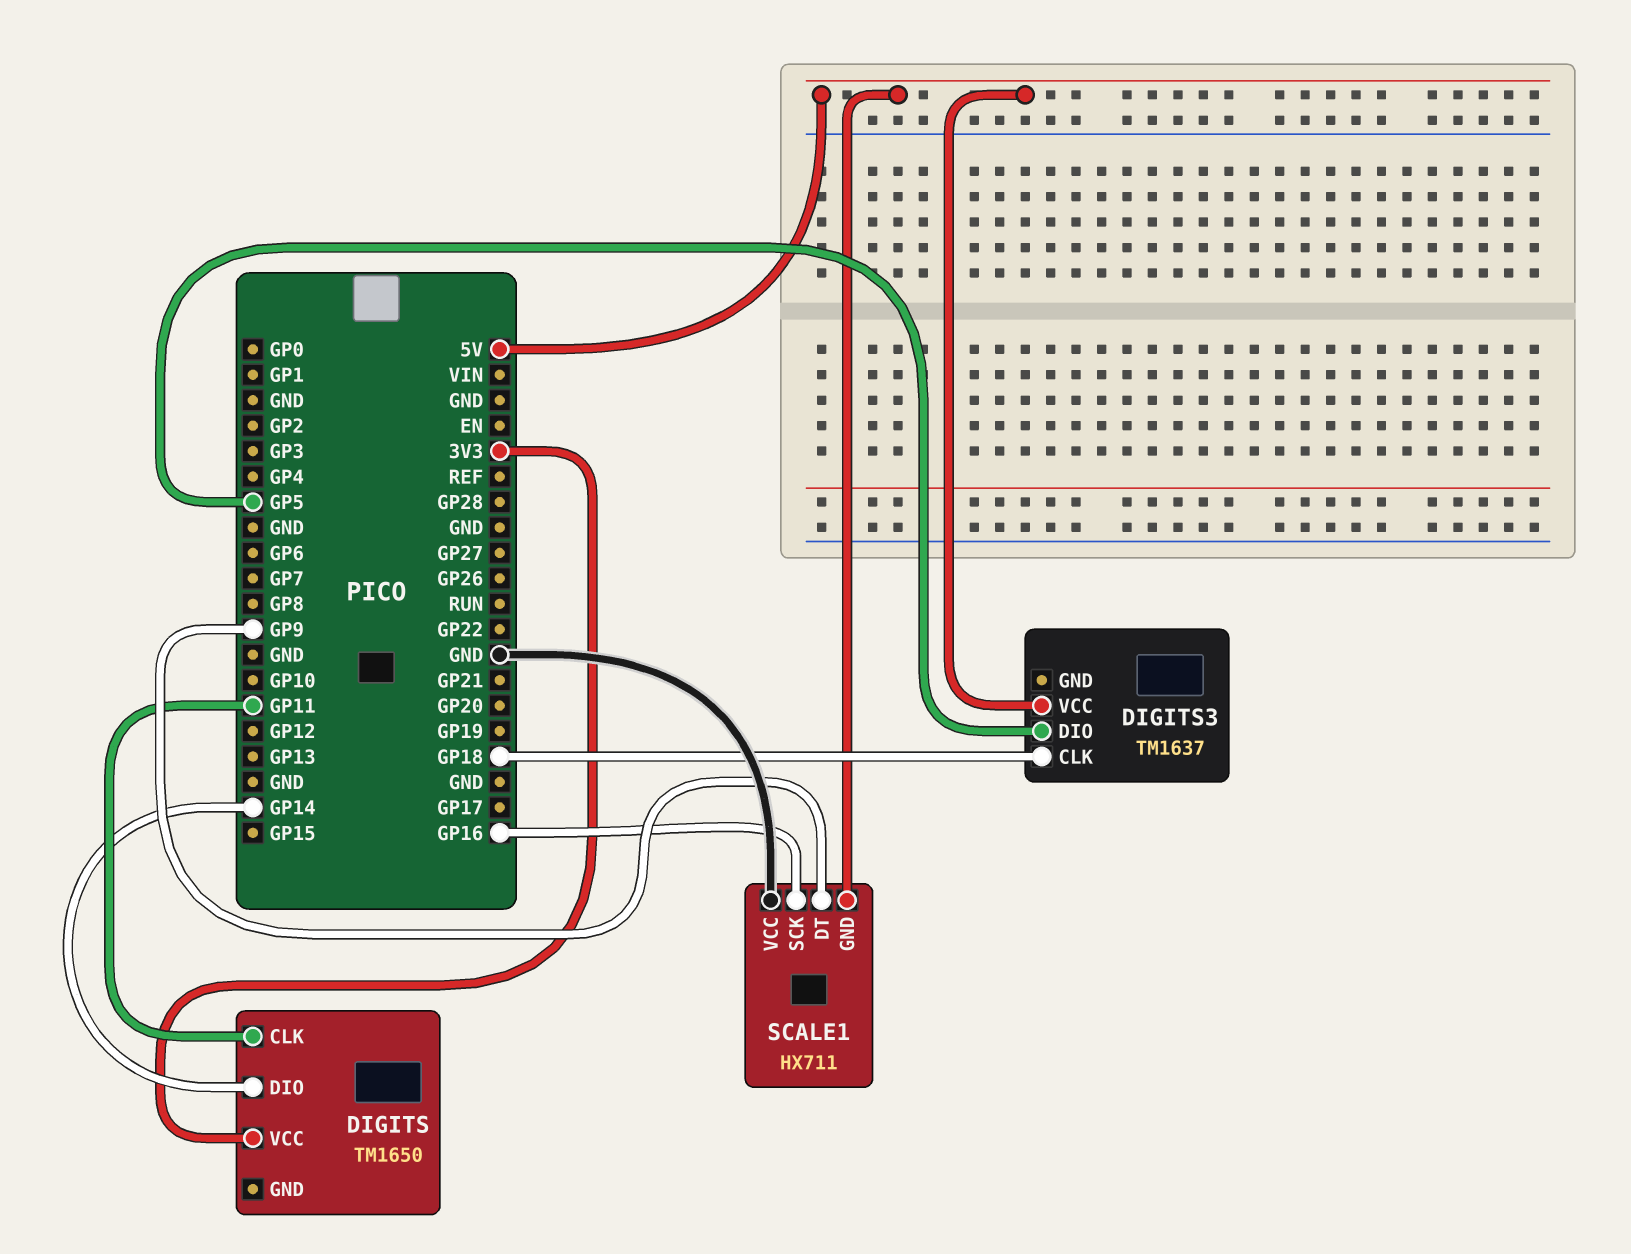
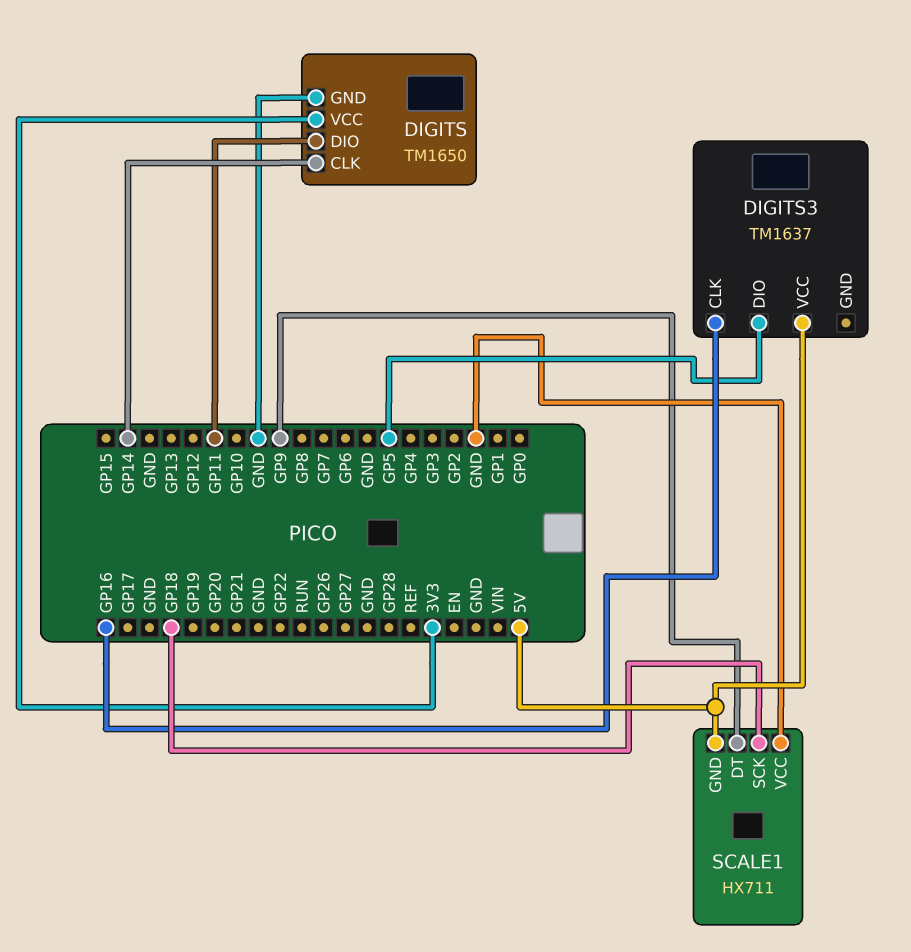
DIGITS pin CLK: GP11 -> GP14
DIGITS pin DIO: GP14 -> GP11
DIGITS pin GND: none -> GND
DIGITS3 pin CLK: GP18 -> GP16
SCALE1 pin SCK: GP16 -> GP18

